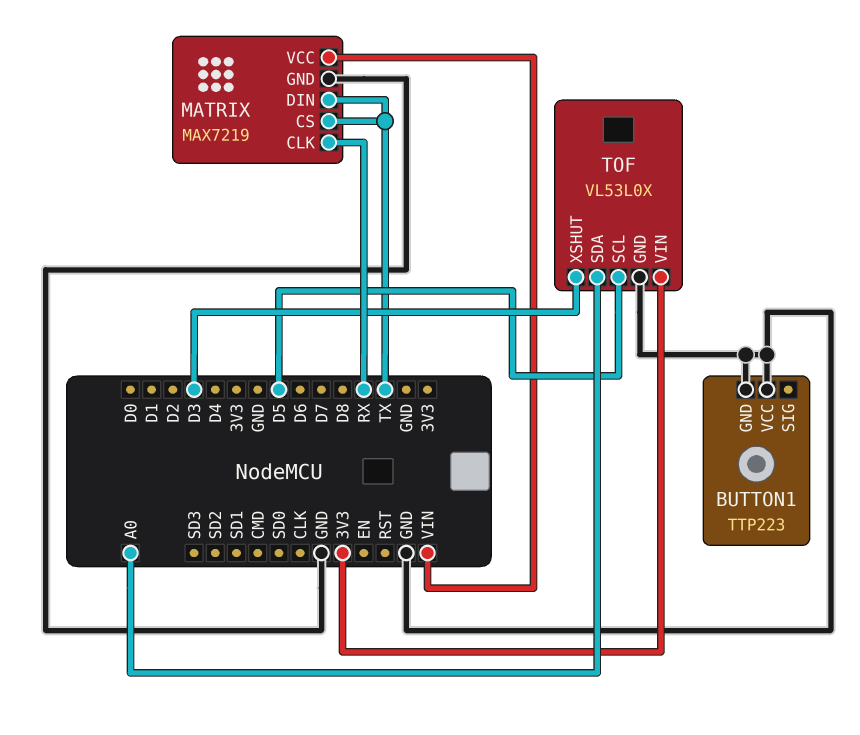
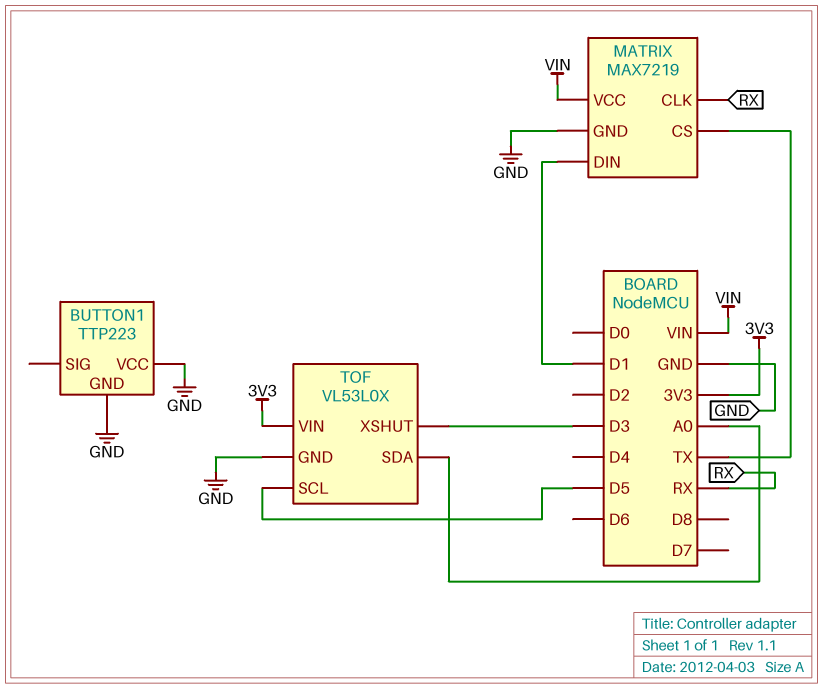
MATRIX pin DIN: TX -> D1

